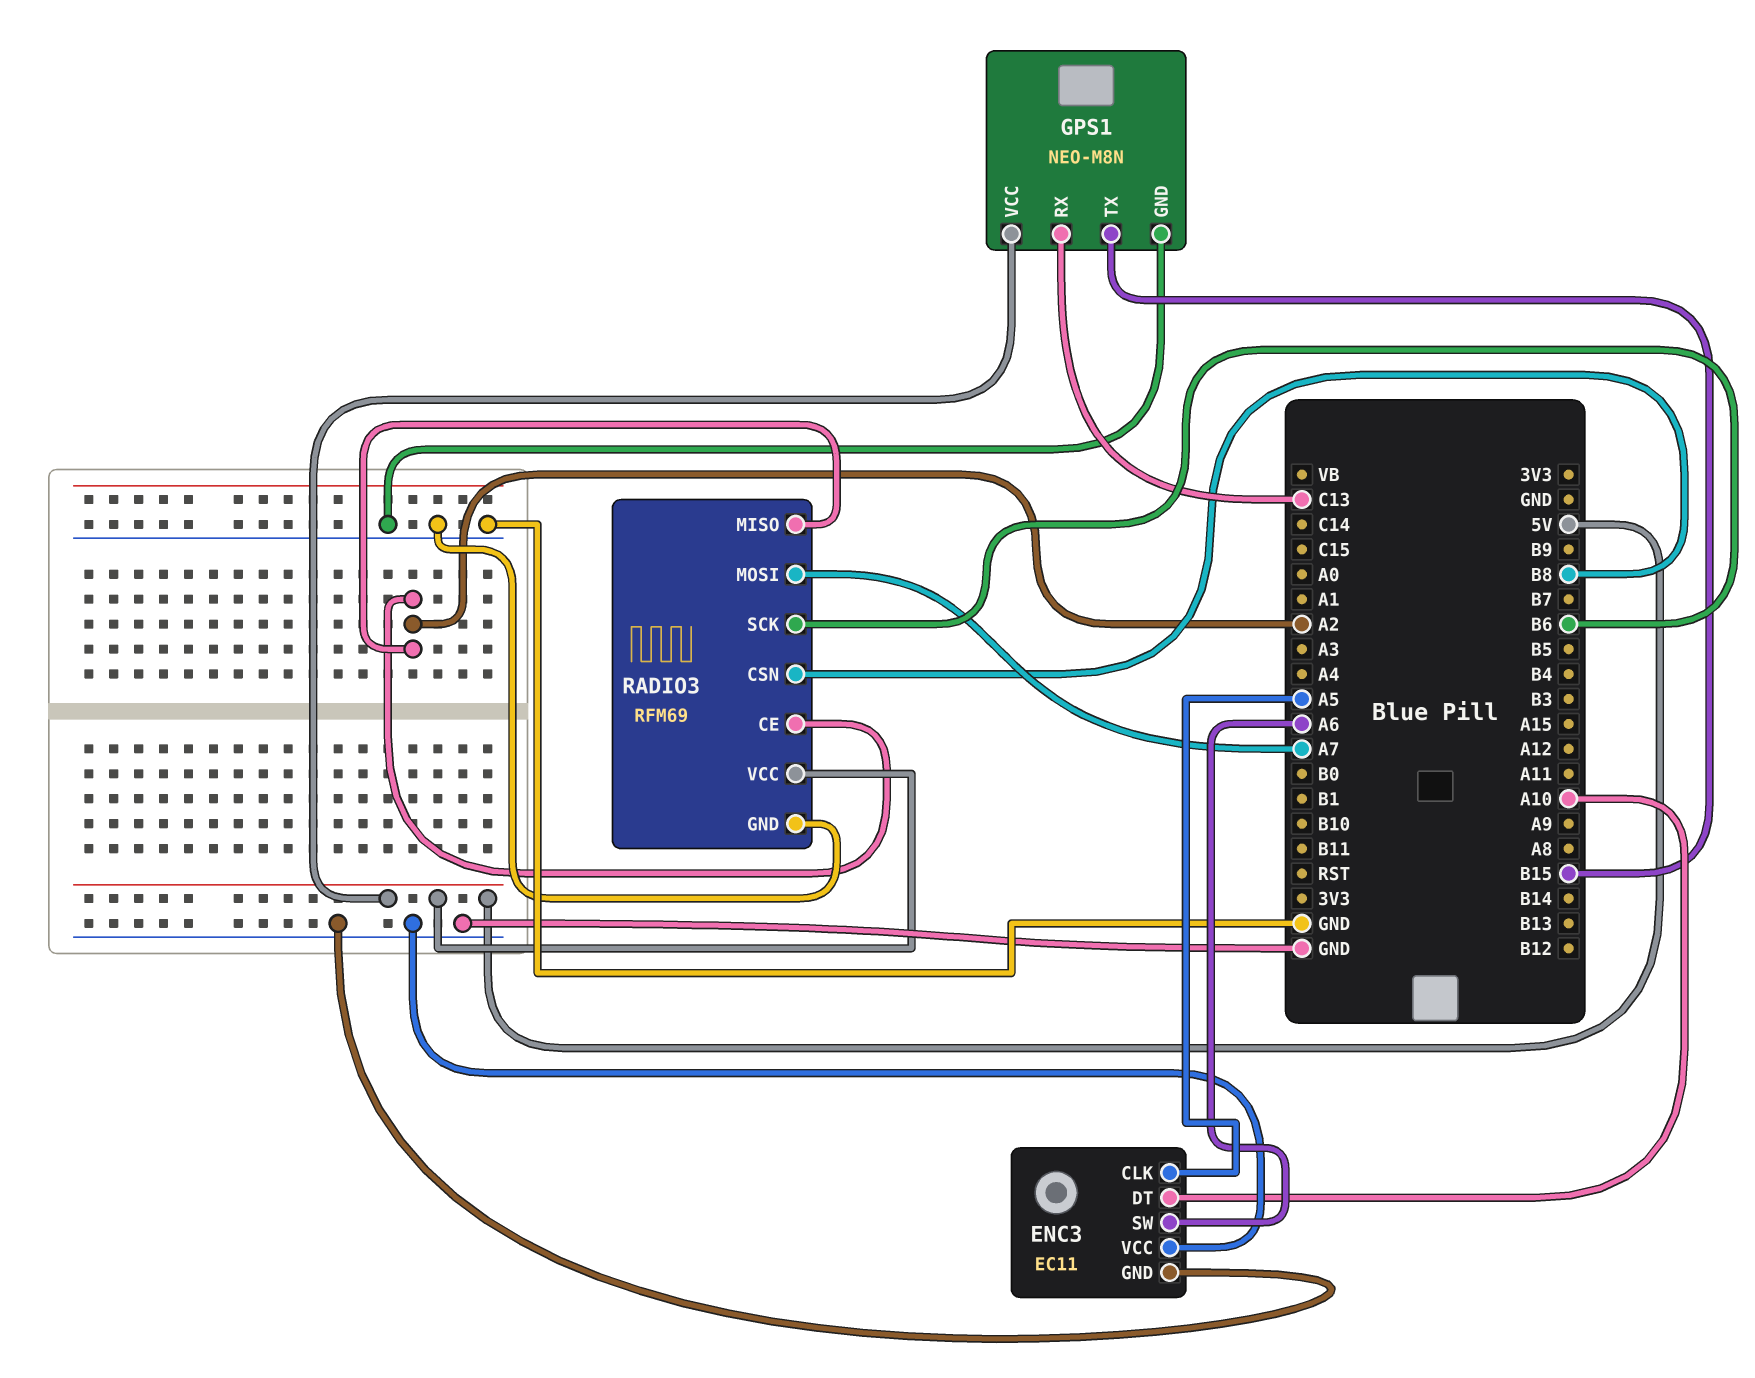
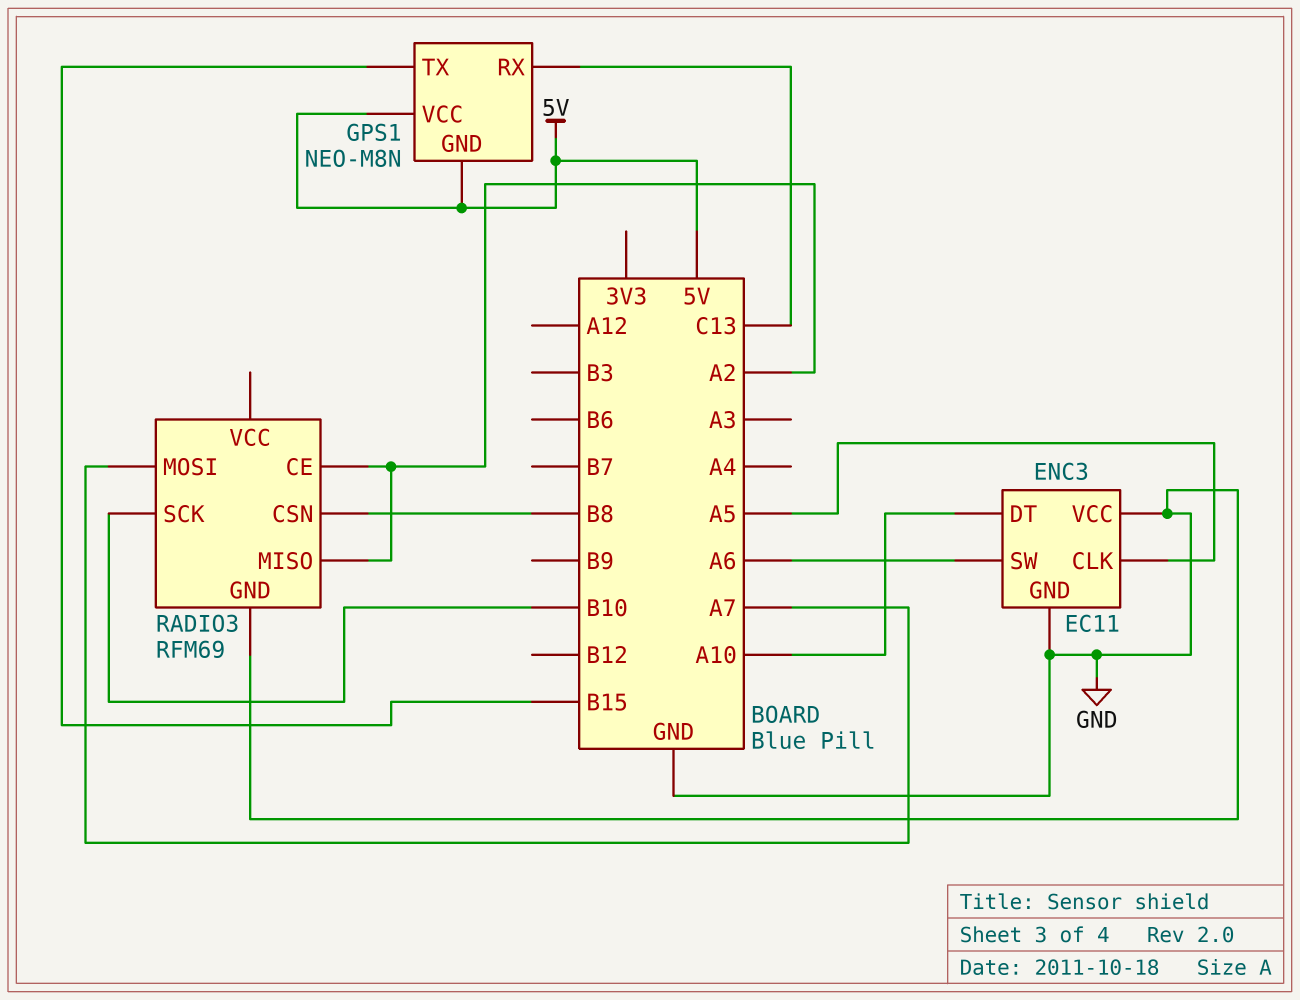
GPS1 pin GND: GND -> 5V
RADIO3 pin SCK: B6 -> B10
RADIO3 pin VCC: 5V -> none

